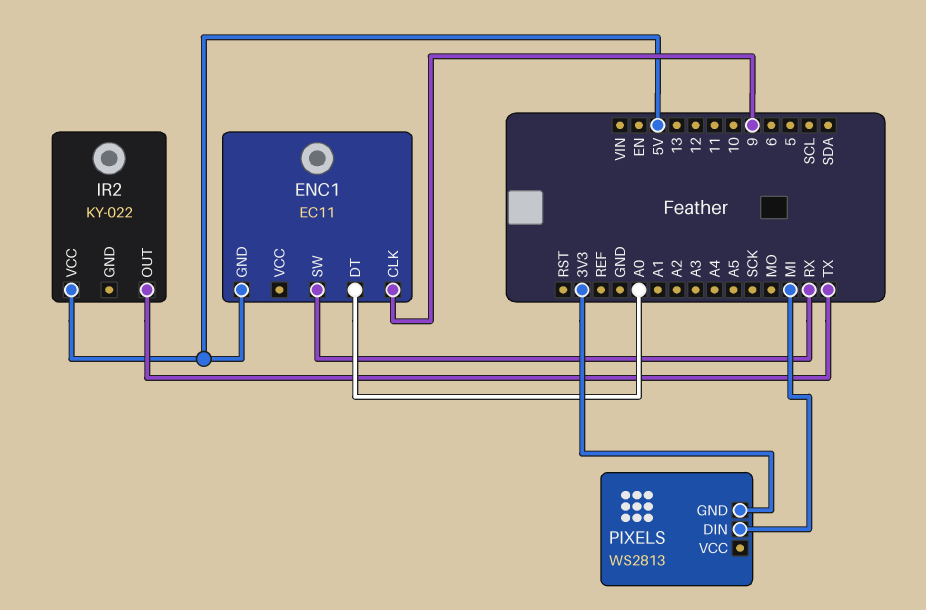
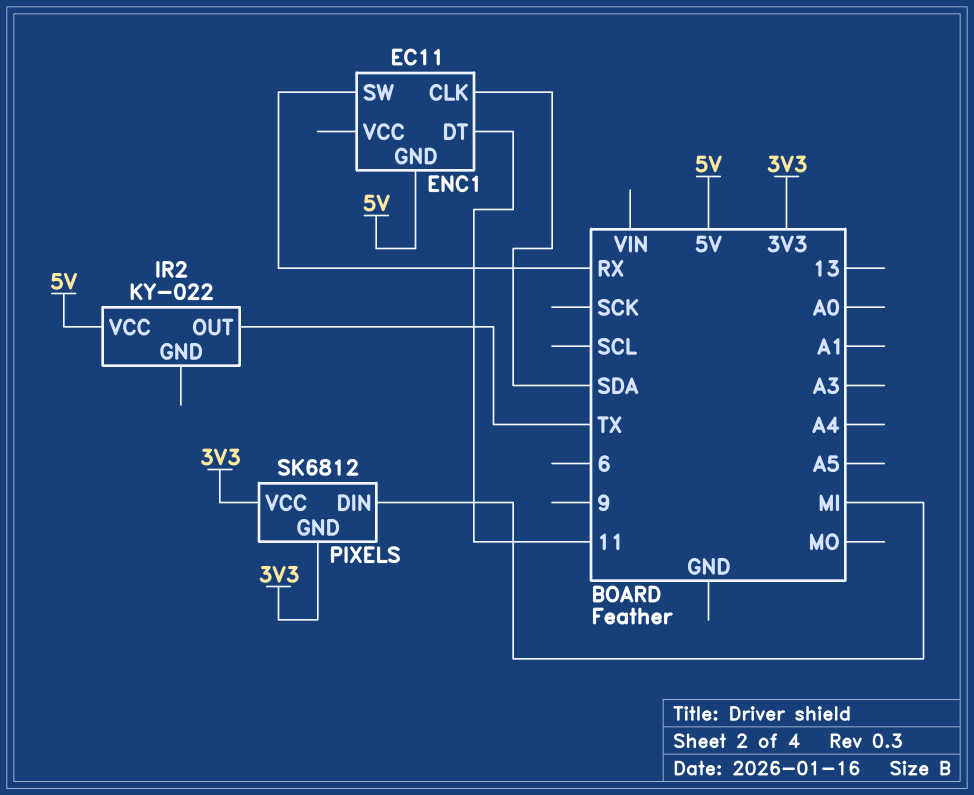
ENC1 pin CLK: 9 -> SDA
ENC1 pin DT: A0 -> 11
PIXELS: WS2813 -> SK6812
PIXELS pin VCC: none -> 3V3

